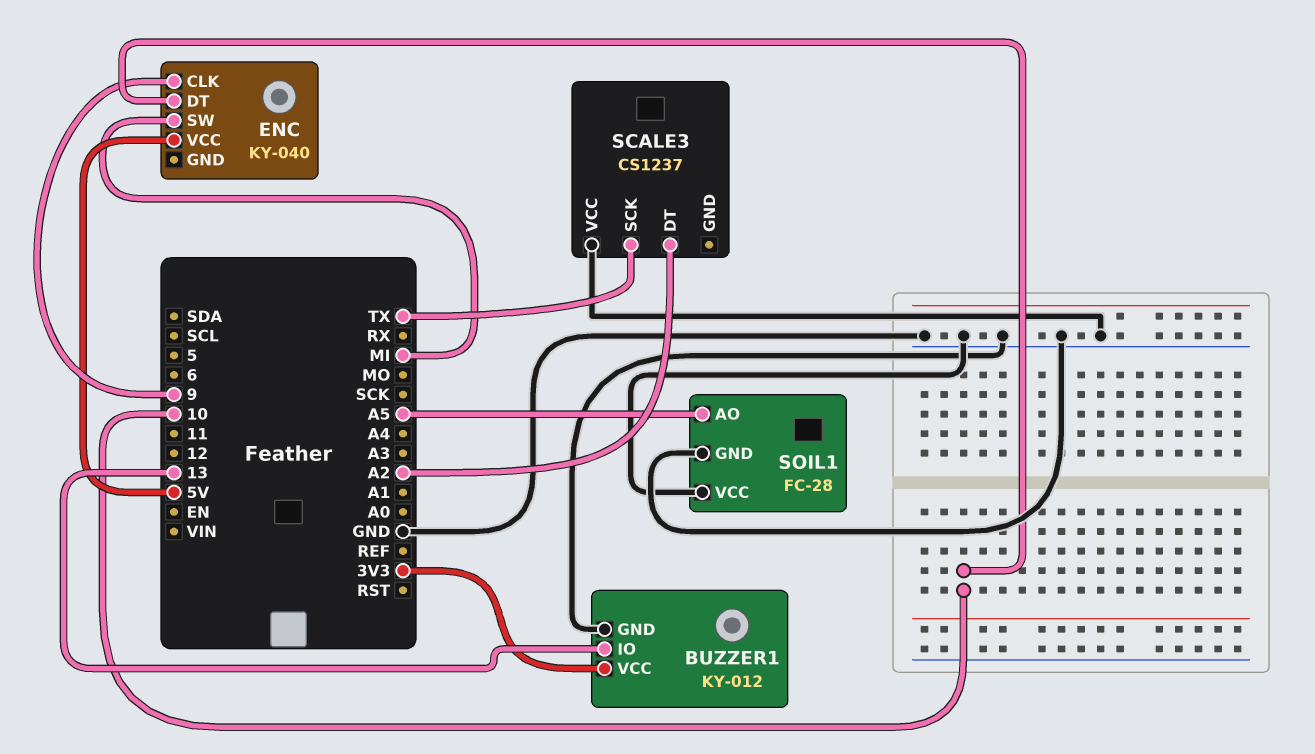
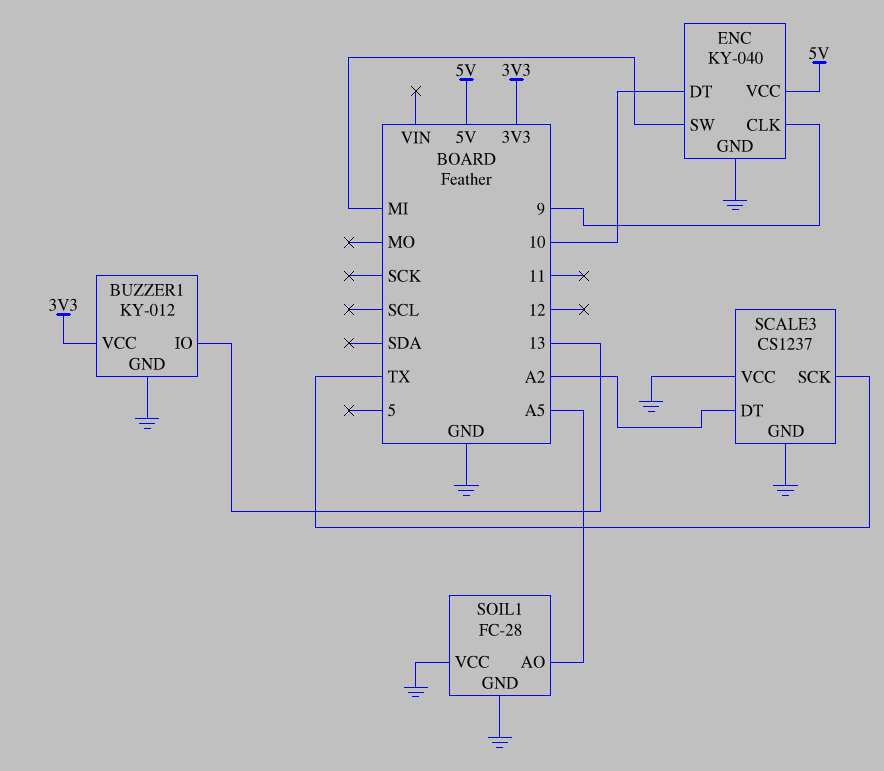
ENC pin GND: none -> GND
SCALE3 pin GND: none -> GND

